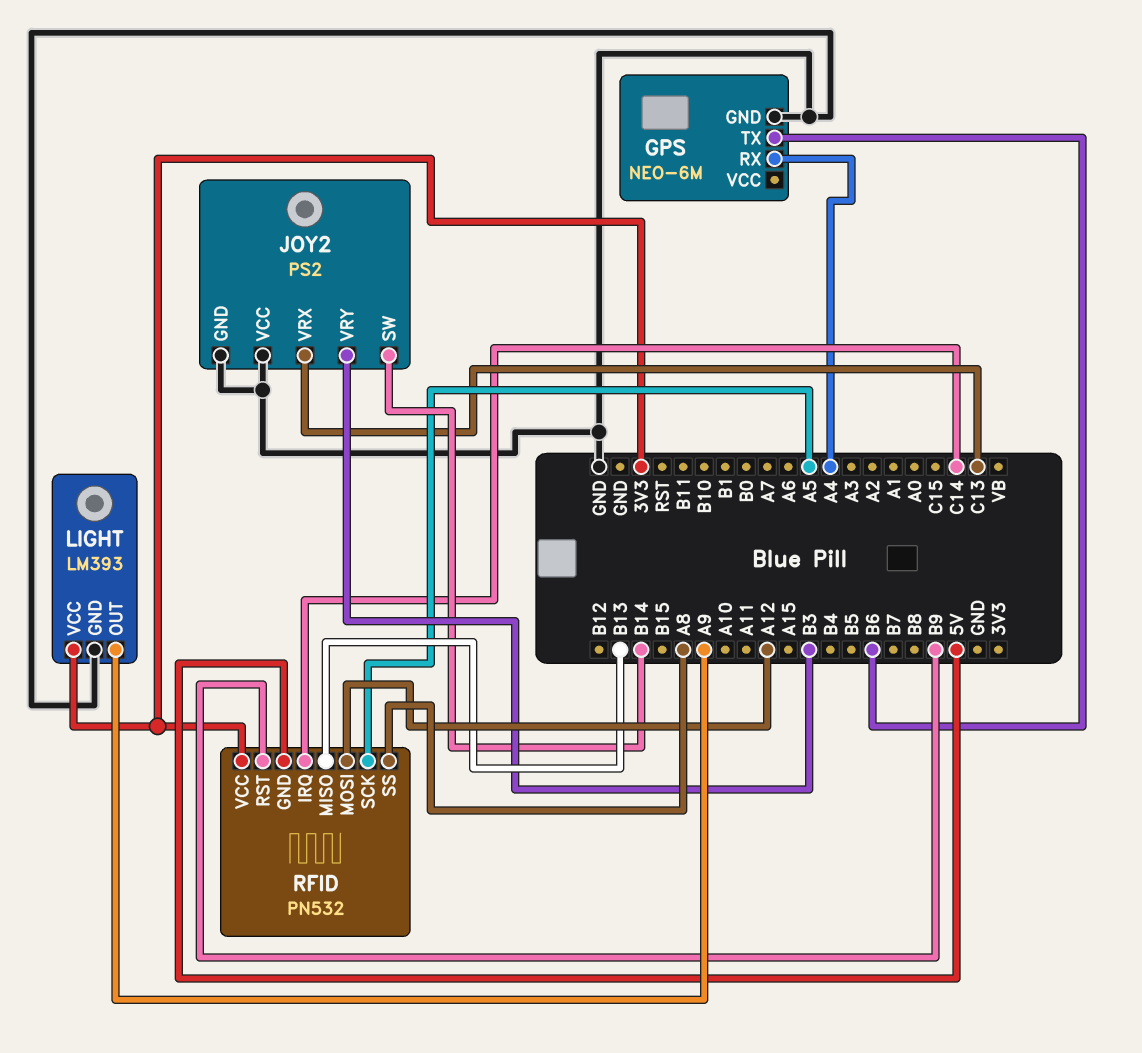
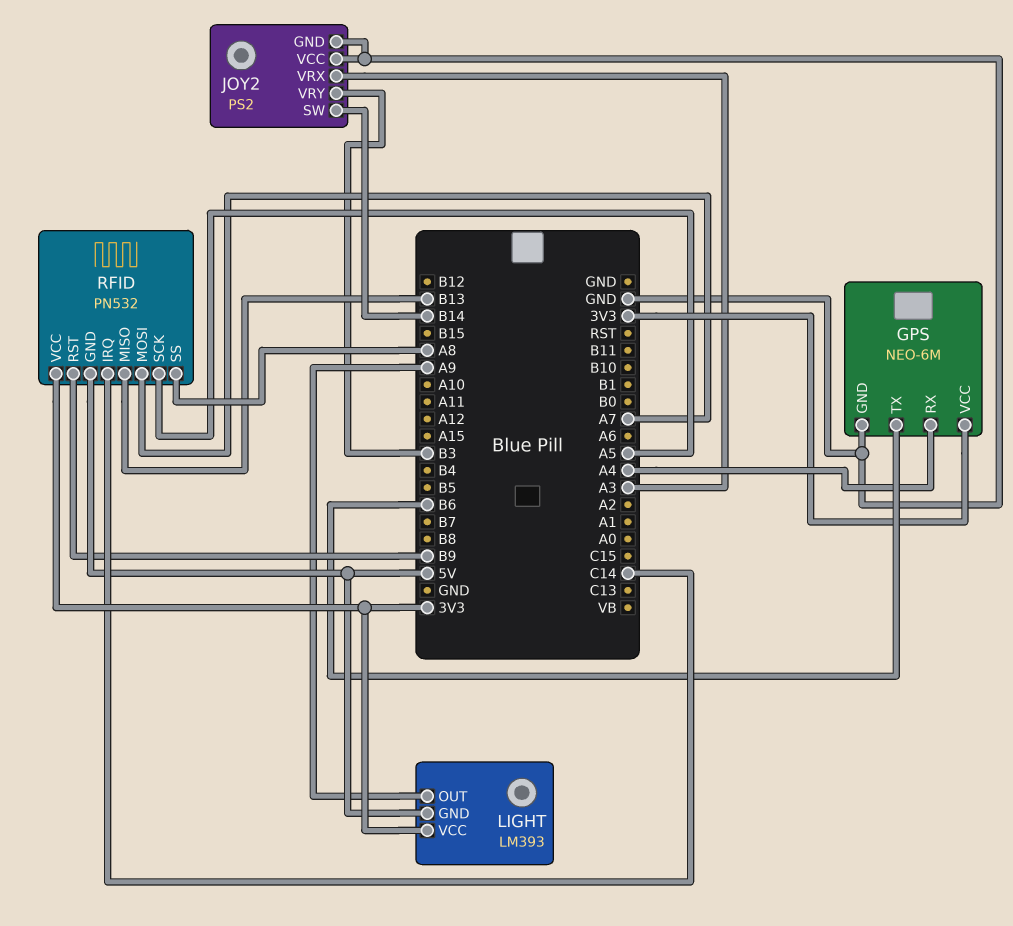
GPS pin VCC: none -> 3V3
JOY2 pin VRX: C13 -> A3
LIGHT pin GND: GND -> 5V
RFID pin MOSI: A12 -> A7

